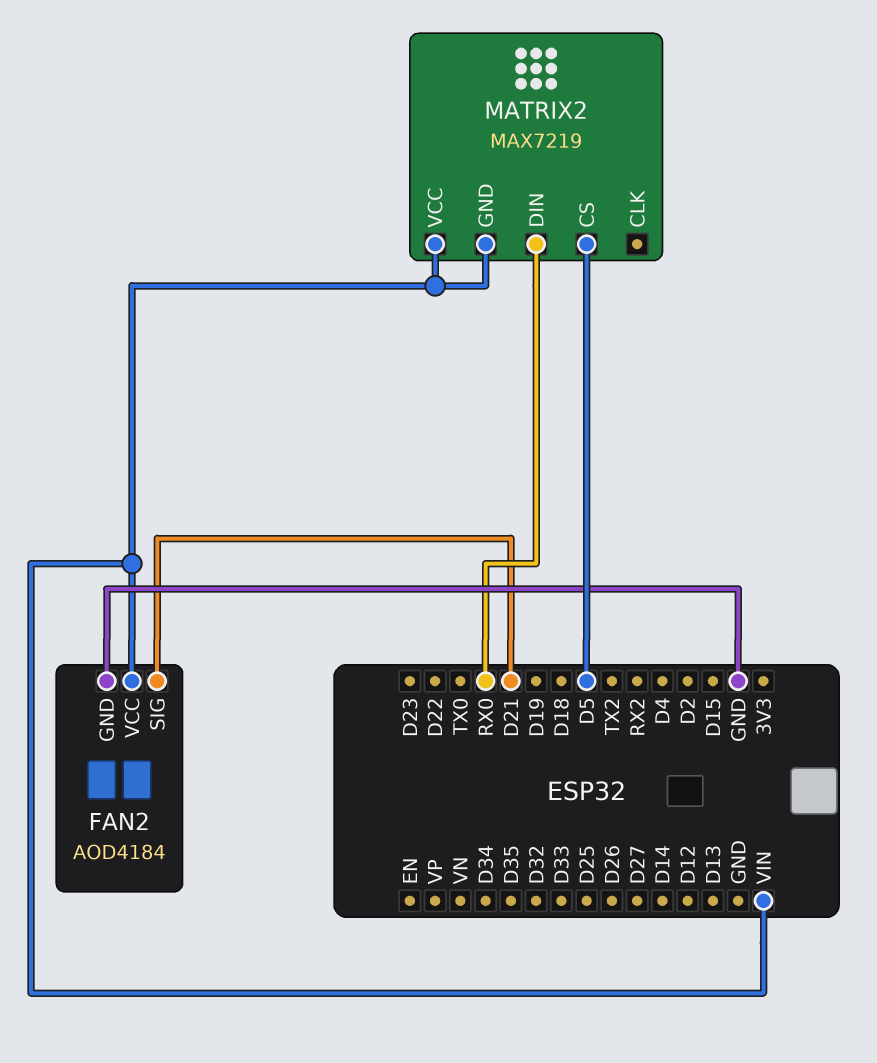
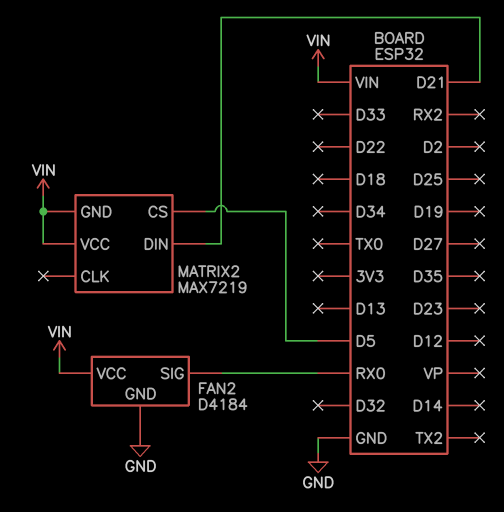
FAN2: AOD4184 -> D4184
FAN2 pin SIG: D21 -> RX0
MATRIX2 pin DIN: RX0 -> D21

